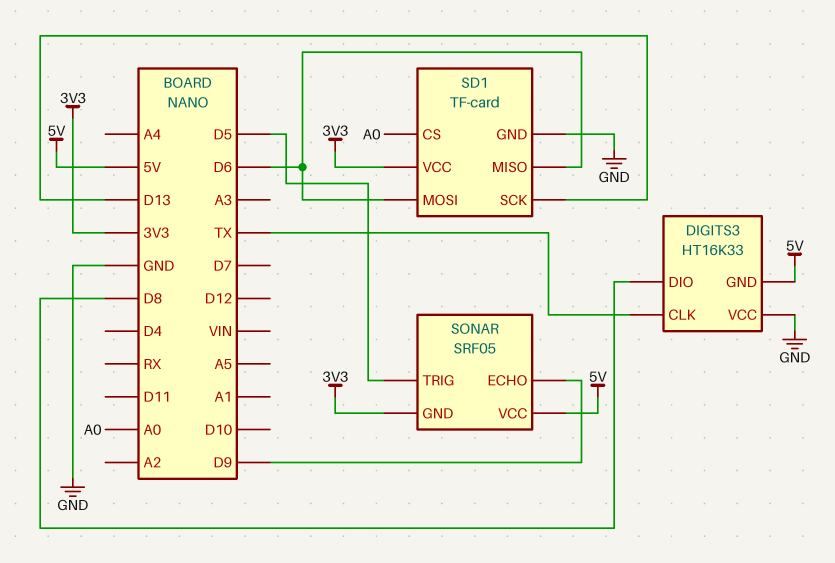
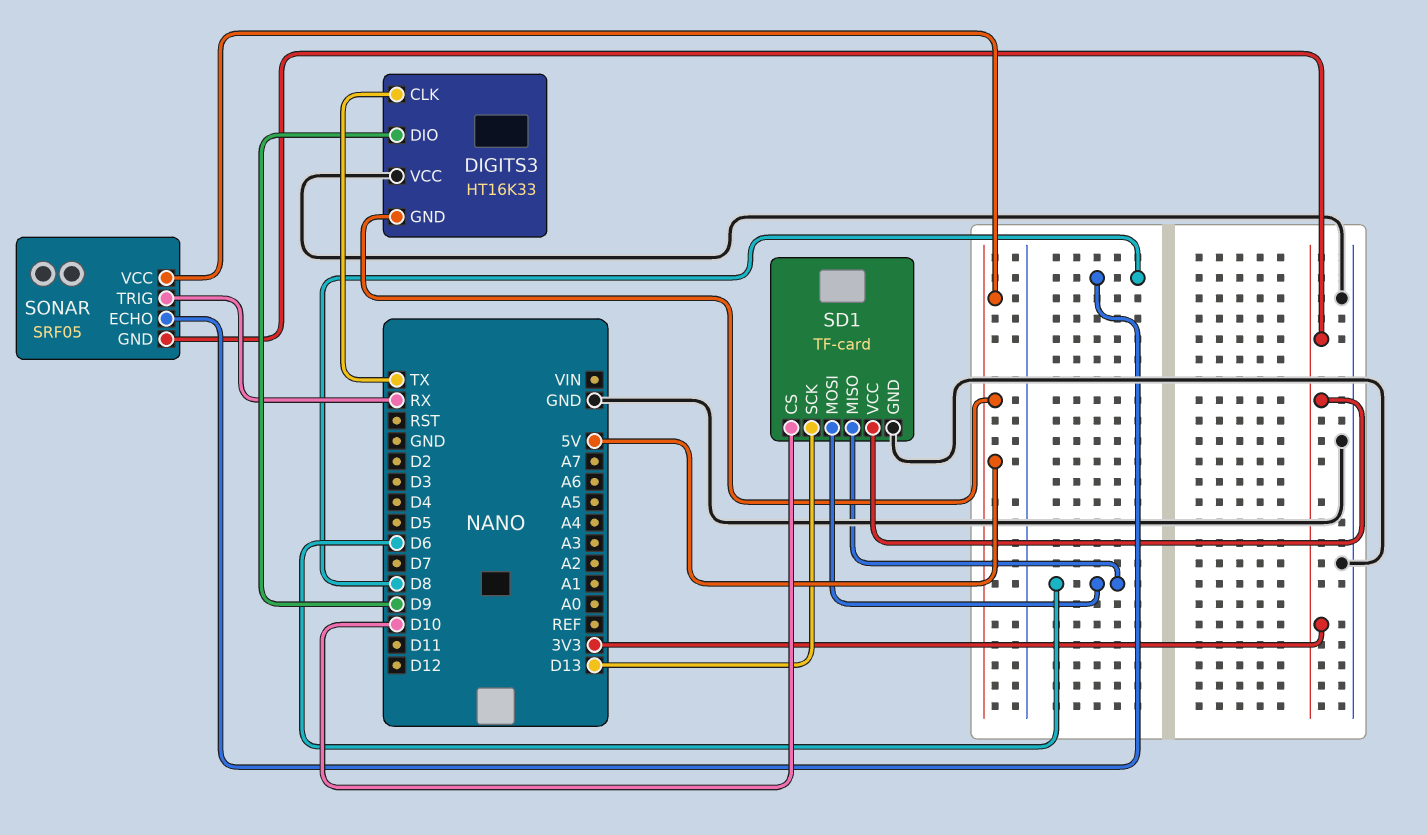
DIGITS3 pin DIO: D8 -> D9
SD1 pin CS: A0 -> D10
SONAR pin ECHO: D9 -> D8
SONAR pin TRIG: D5 -> RX

